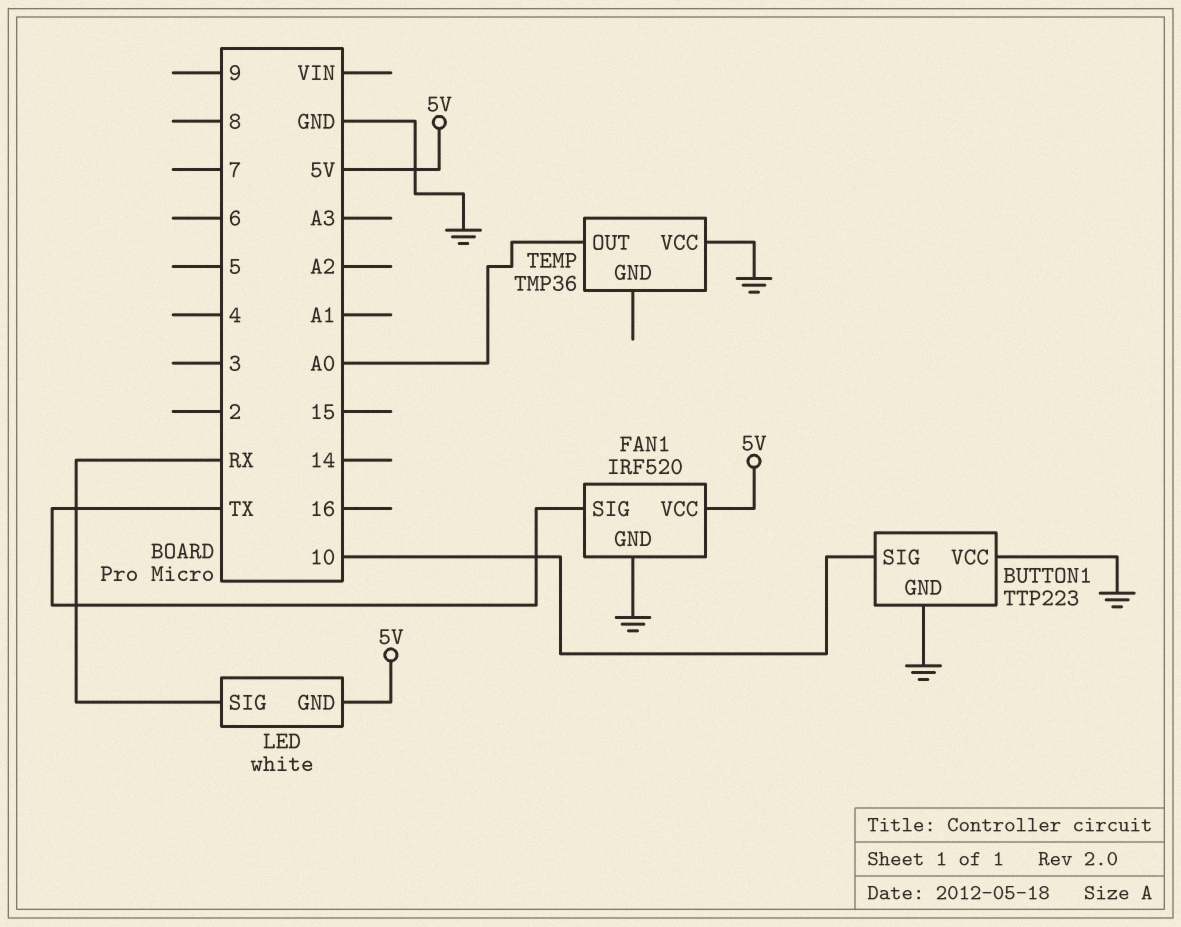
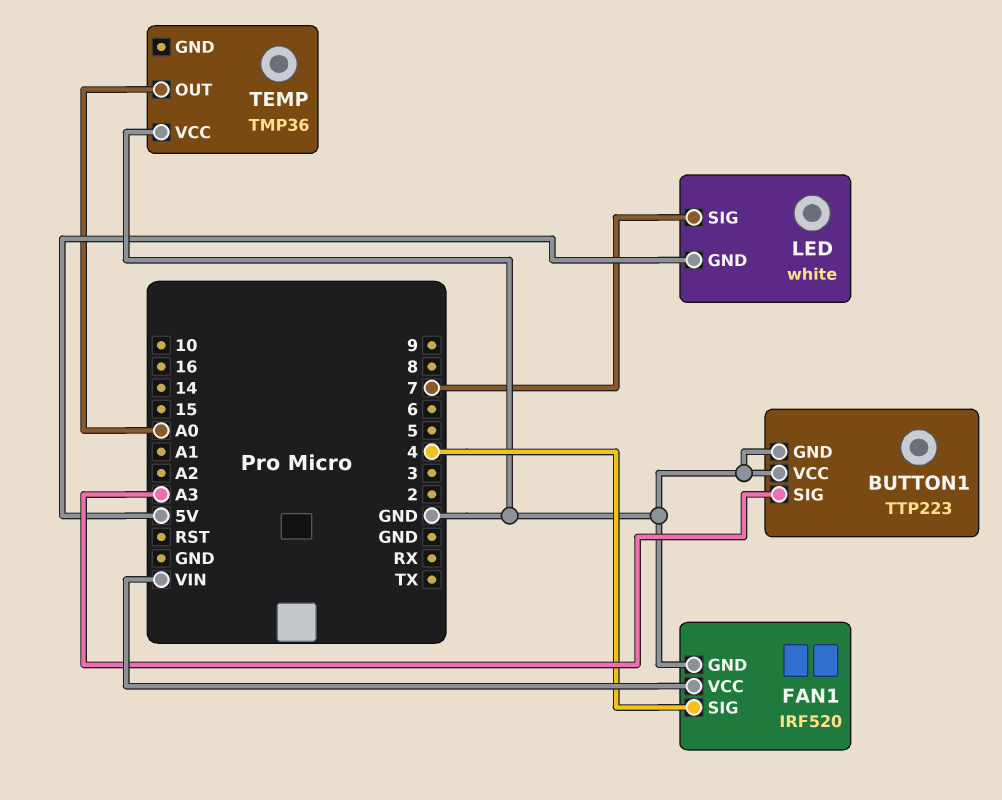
BUTTON1 pin SIG: 10 -> A3
FAN1 pin SIG: TX -> 4
FAN1 pin VCC: 5V -> VIN
LED pin SIG: RX -> 7

